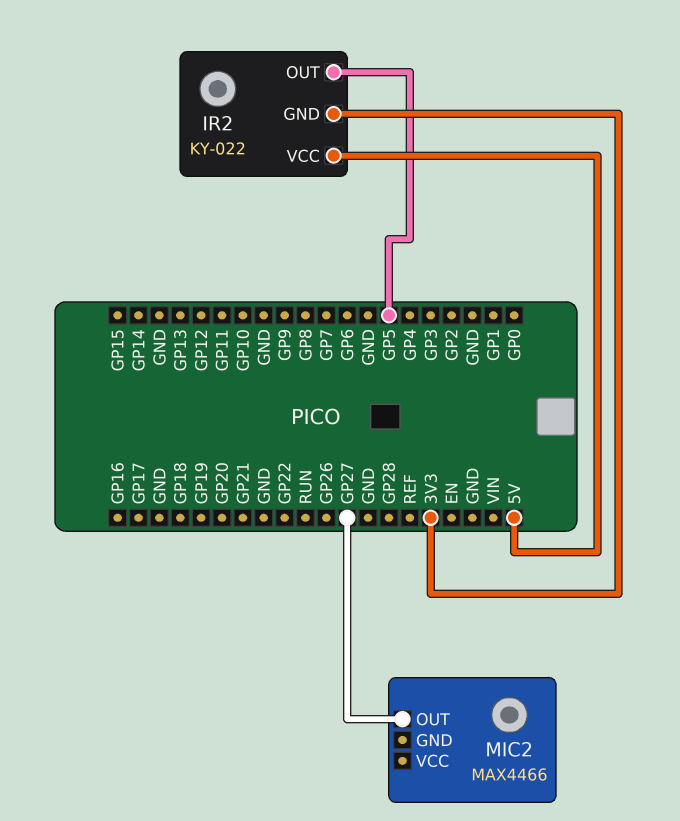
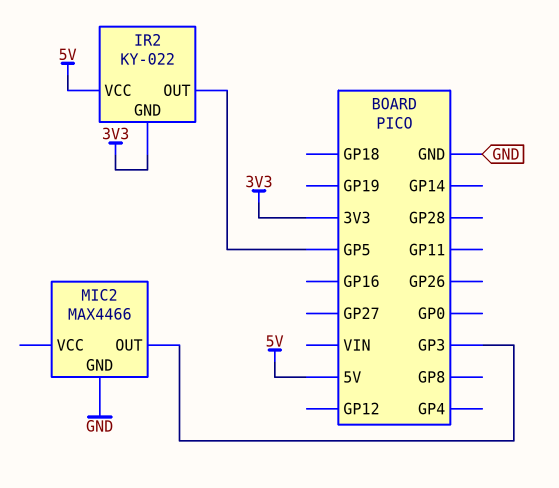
MIC2 pin GND: none -> GND
MIC2 pin OUT: GP27 -> GP3

